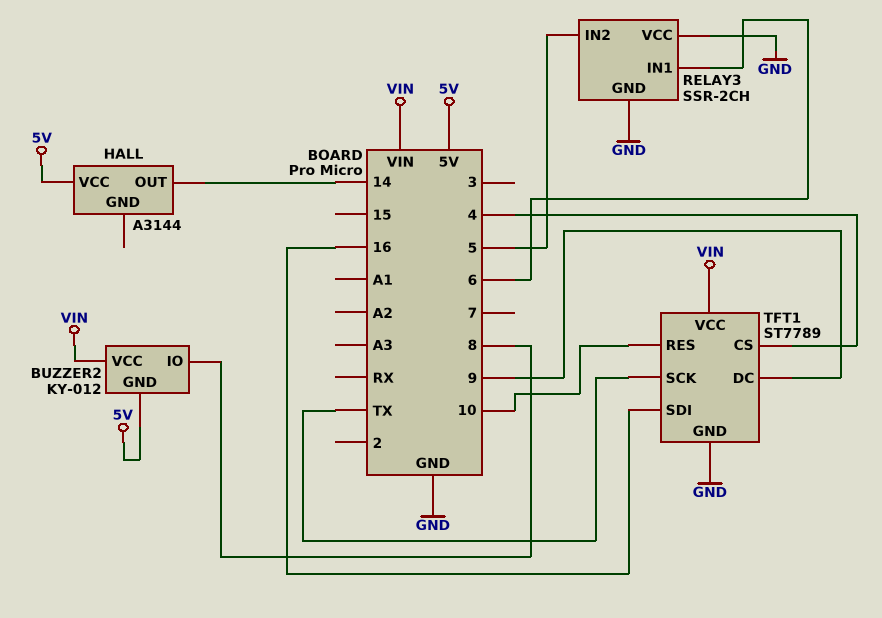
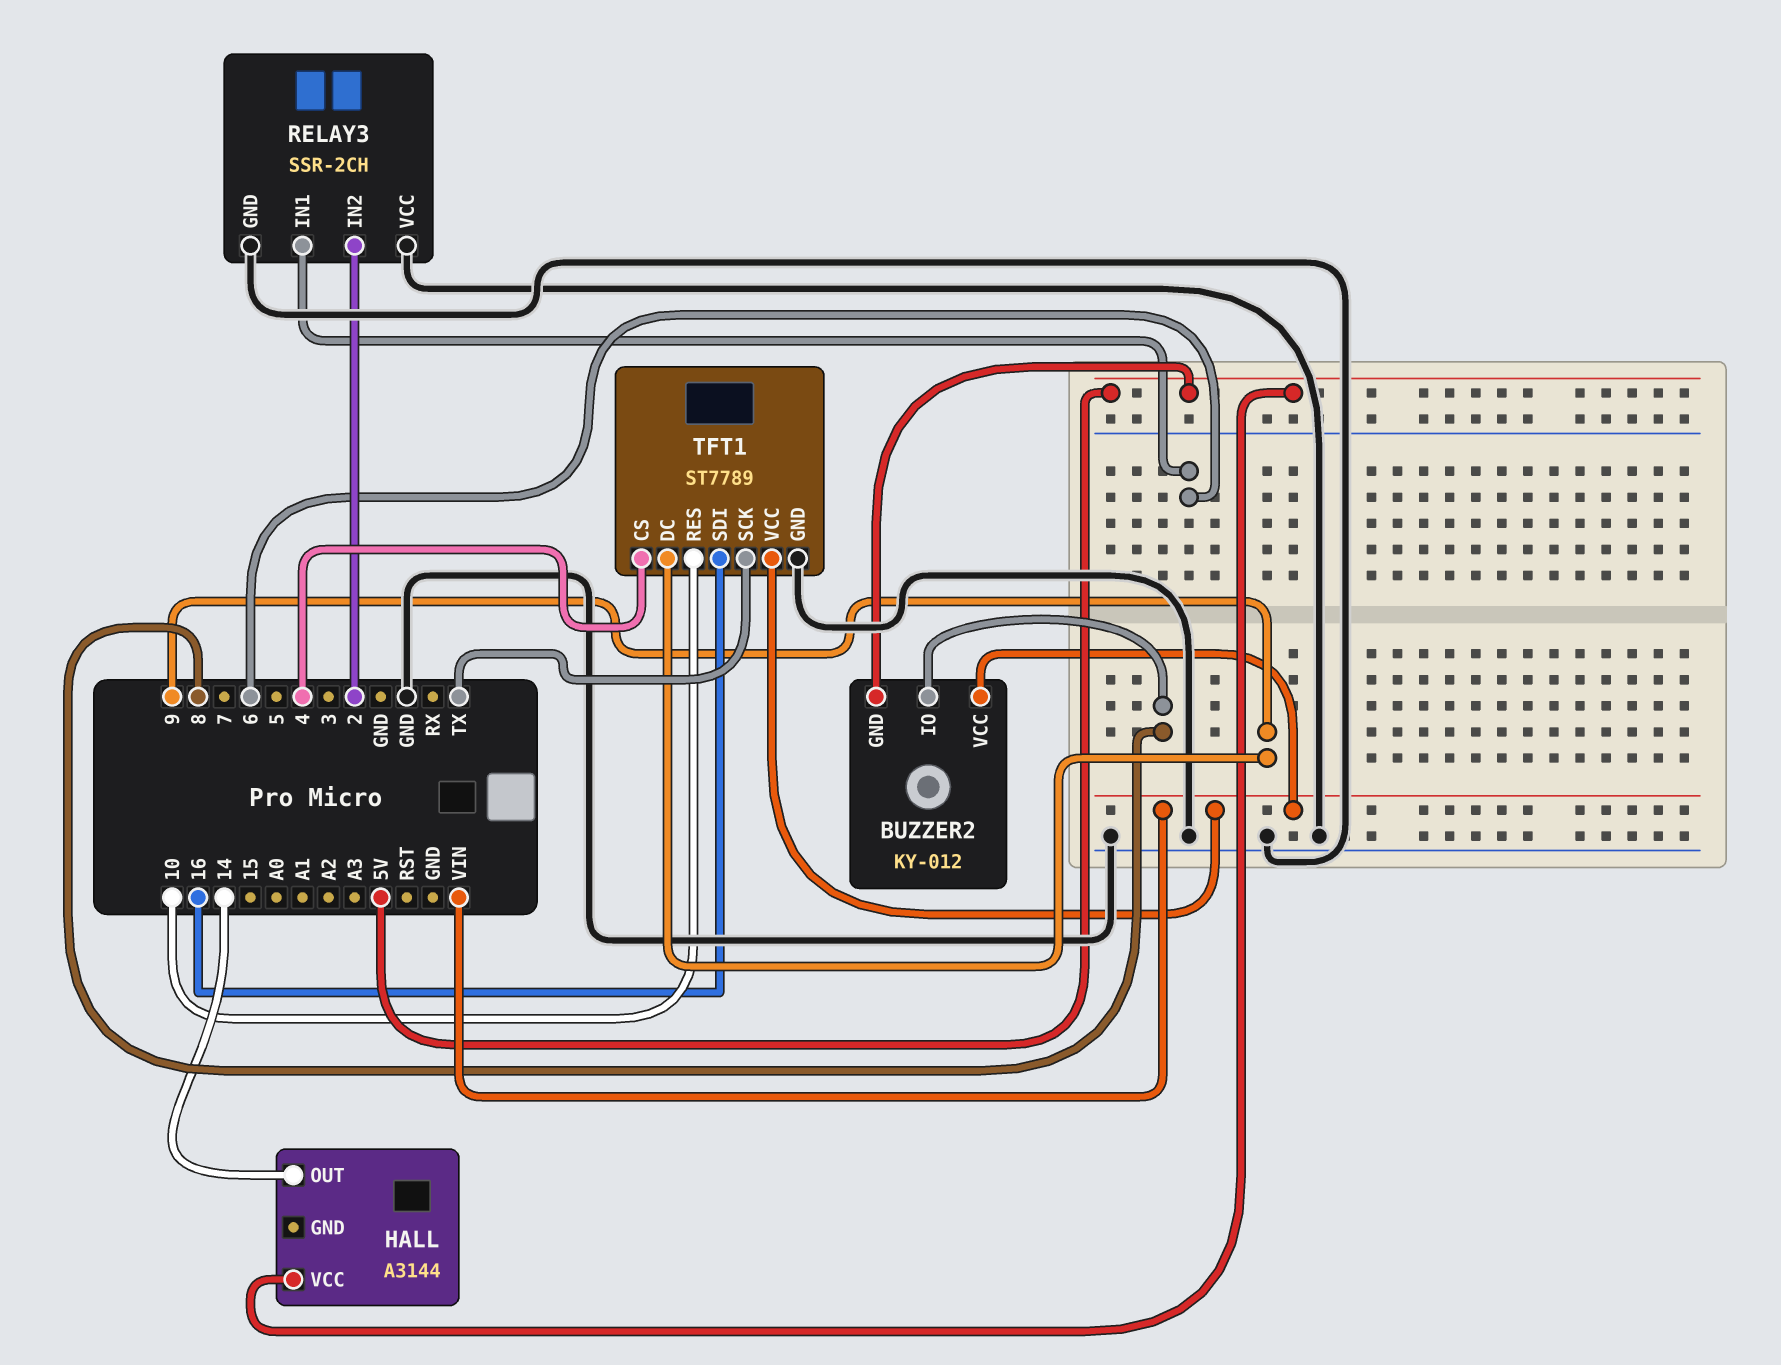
RELAY3 pin IN2: 5 -> 2

